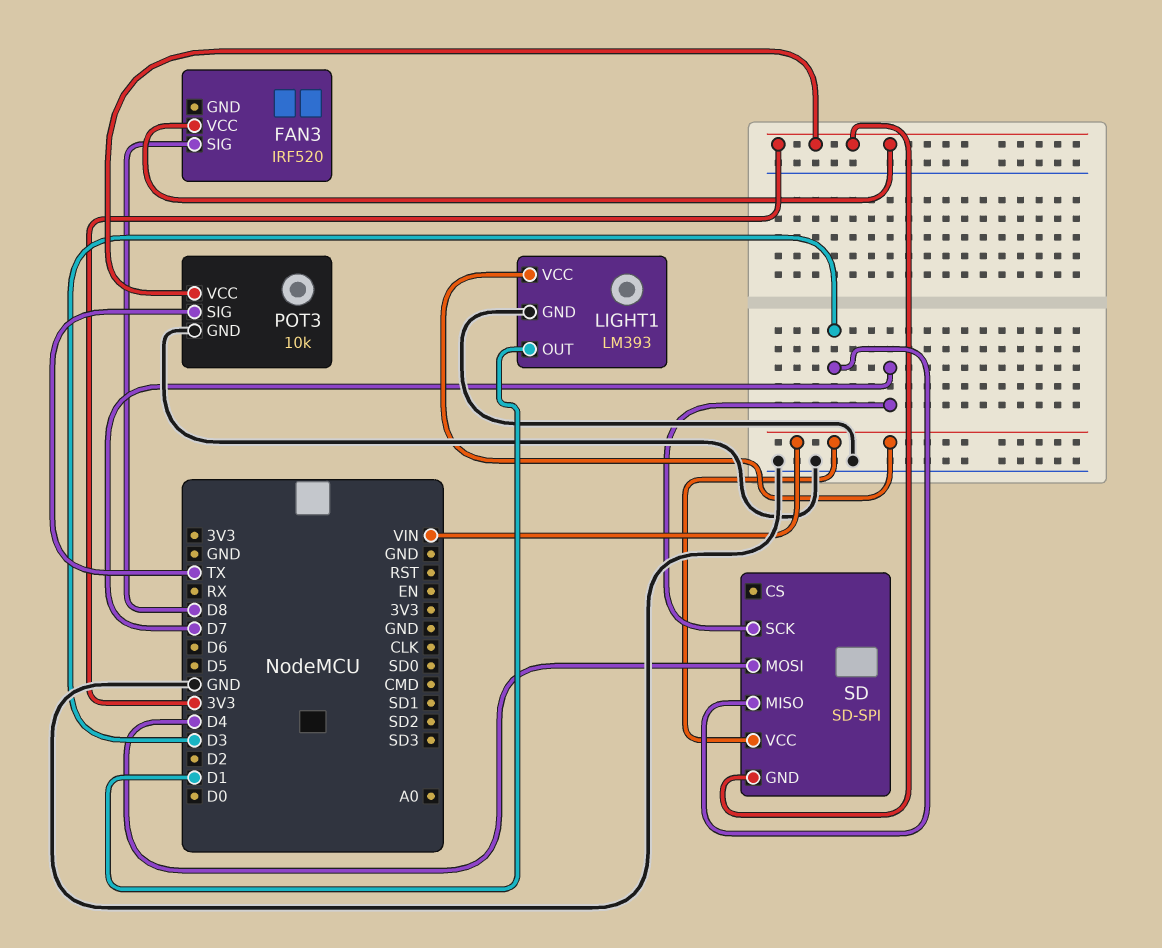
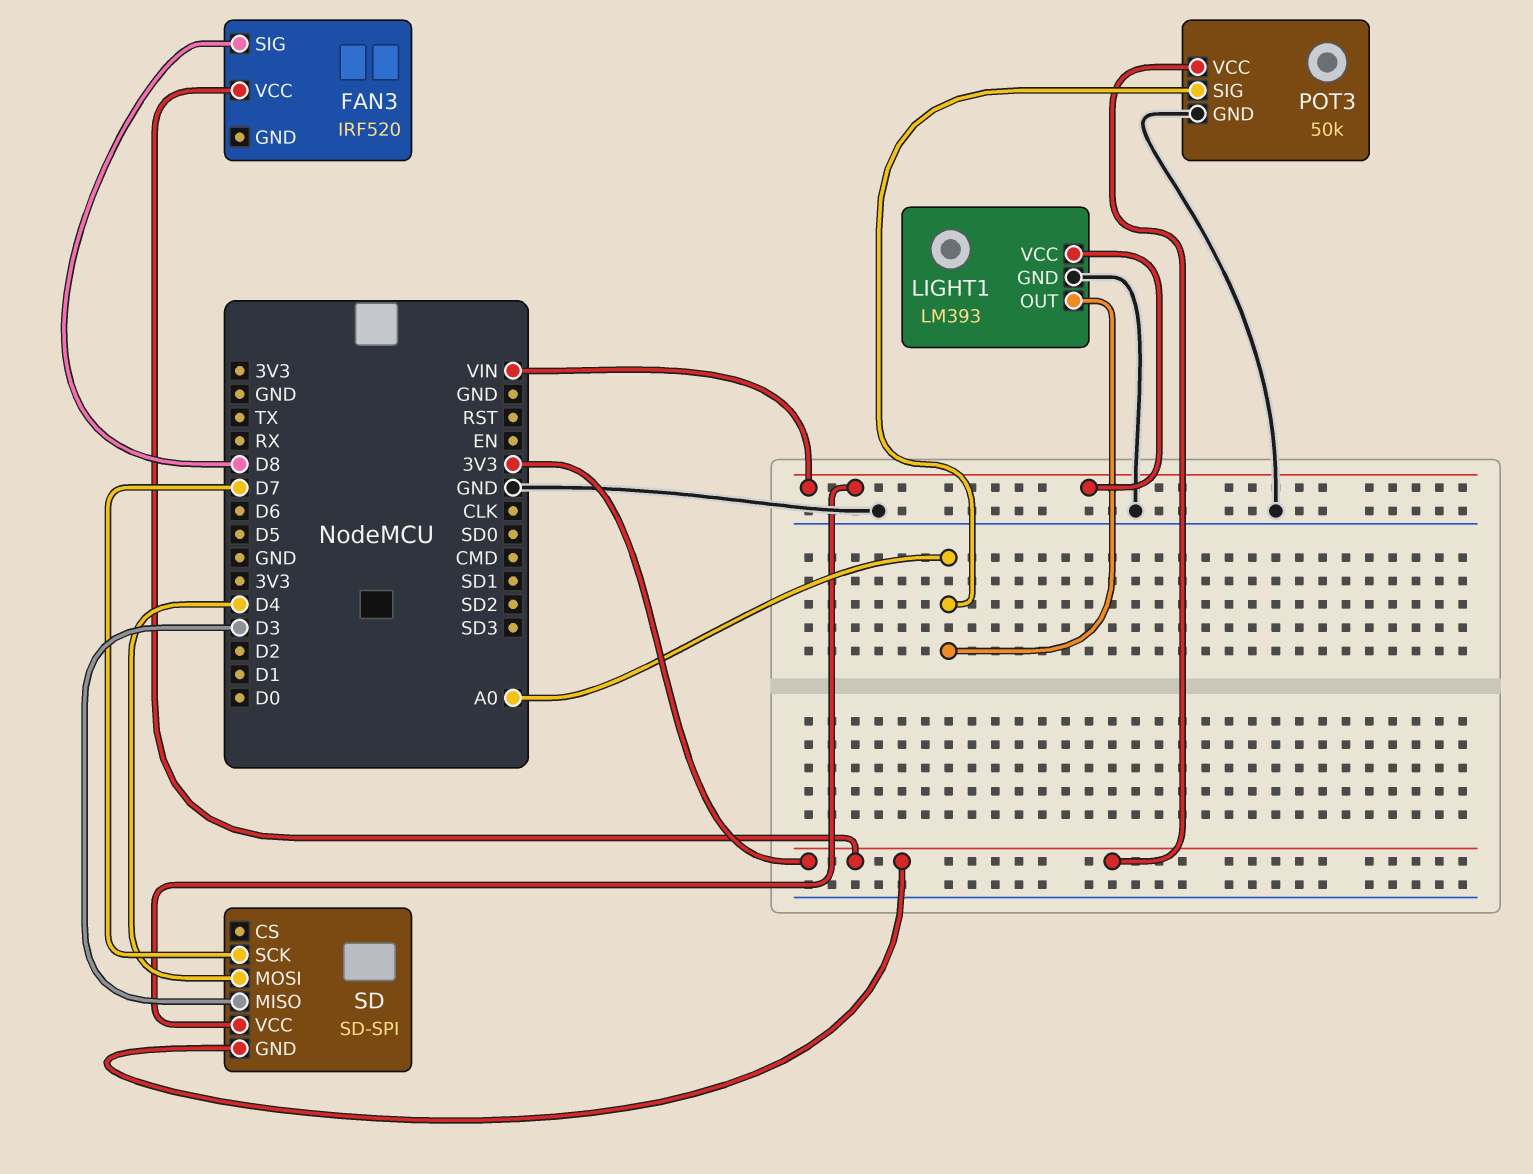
LIGHT1 pin OUT: D1 -> A0
POT3: 10k -> 50k
POT3 pin SIG: TX -> A0

